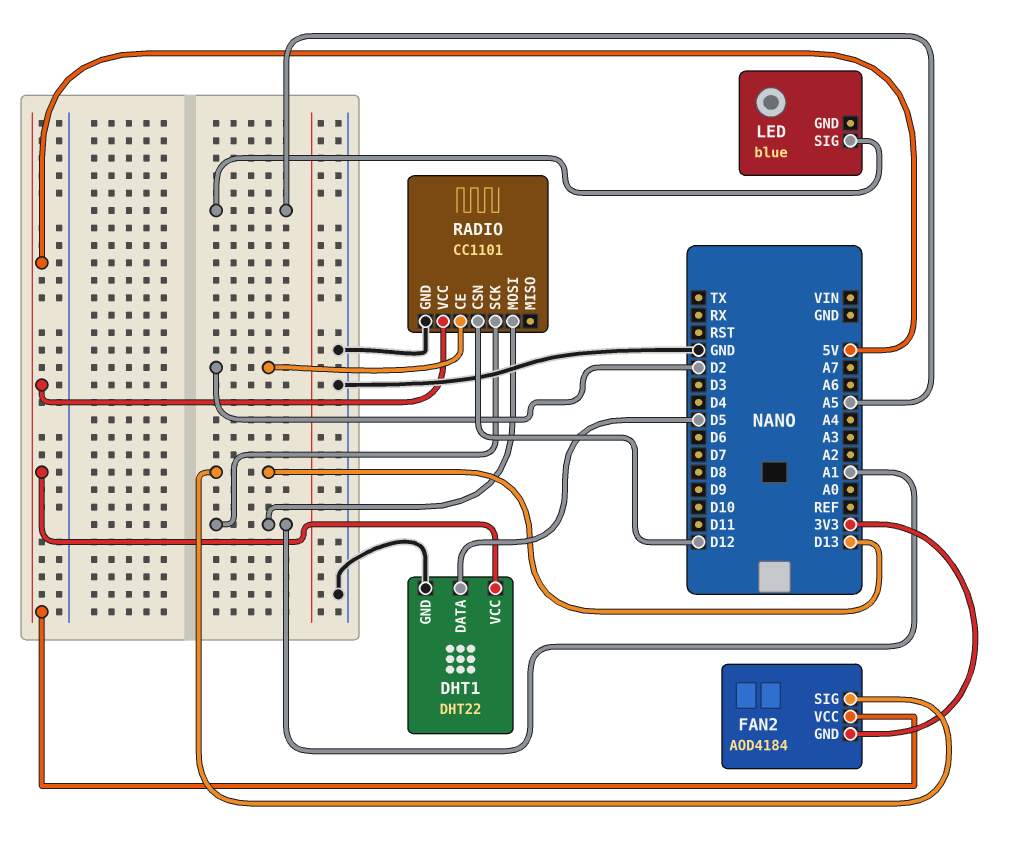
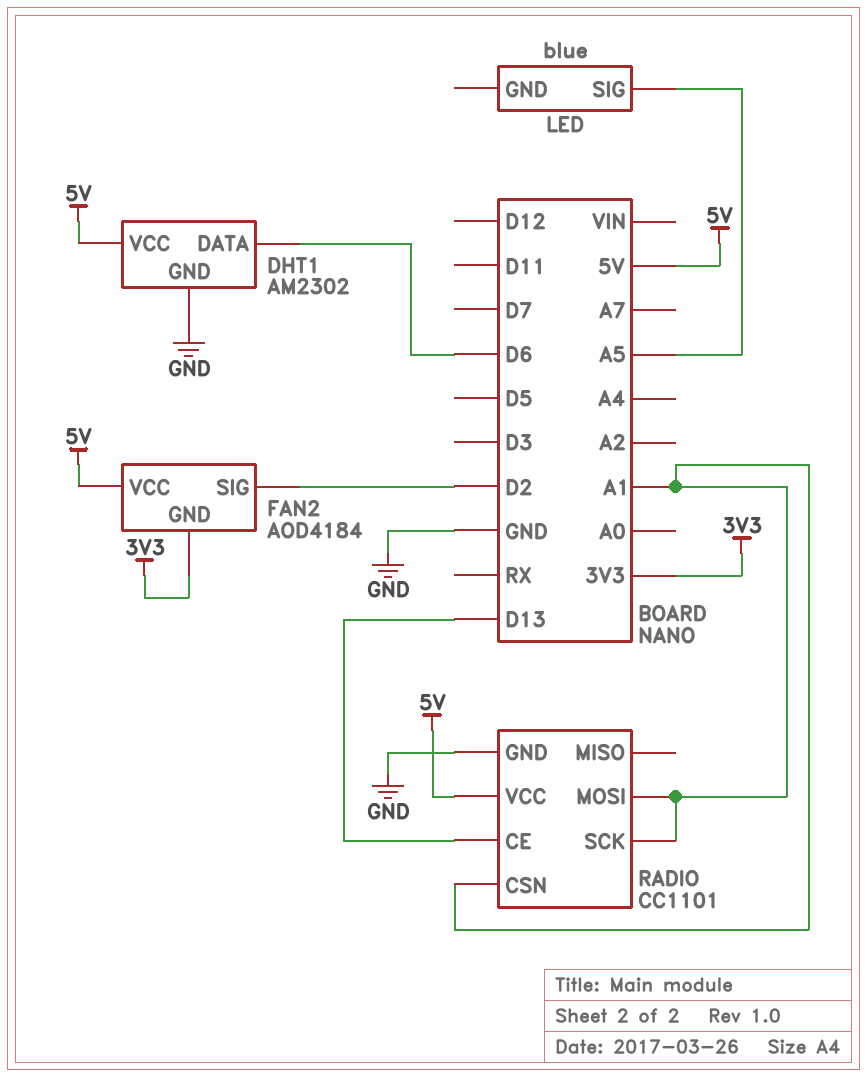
DHT1: DHT22 -> AM2302
DHT1 pin DATA: D5 -> D6
FAN2 pin SIG: D13 -> D2
RADIO pin CE: D2 -> D13
RADIO pin CSN: D12 -> A1

